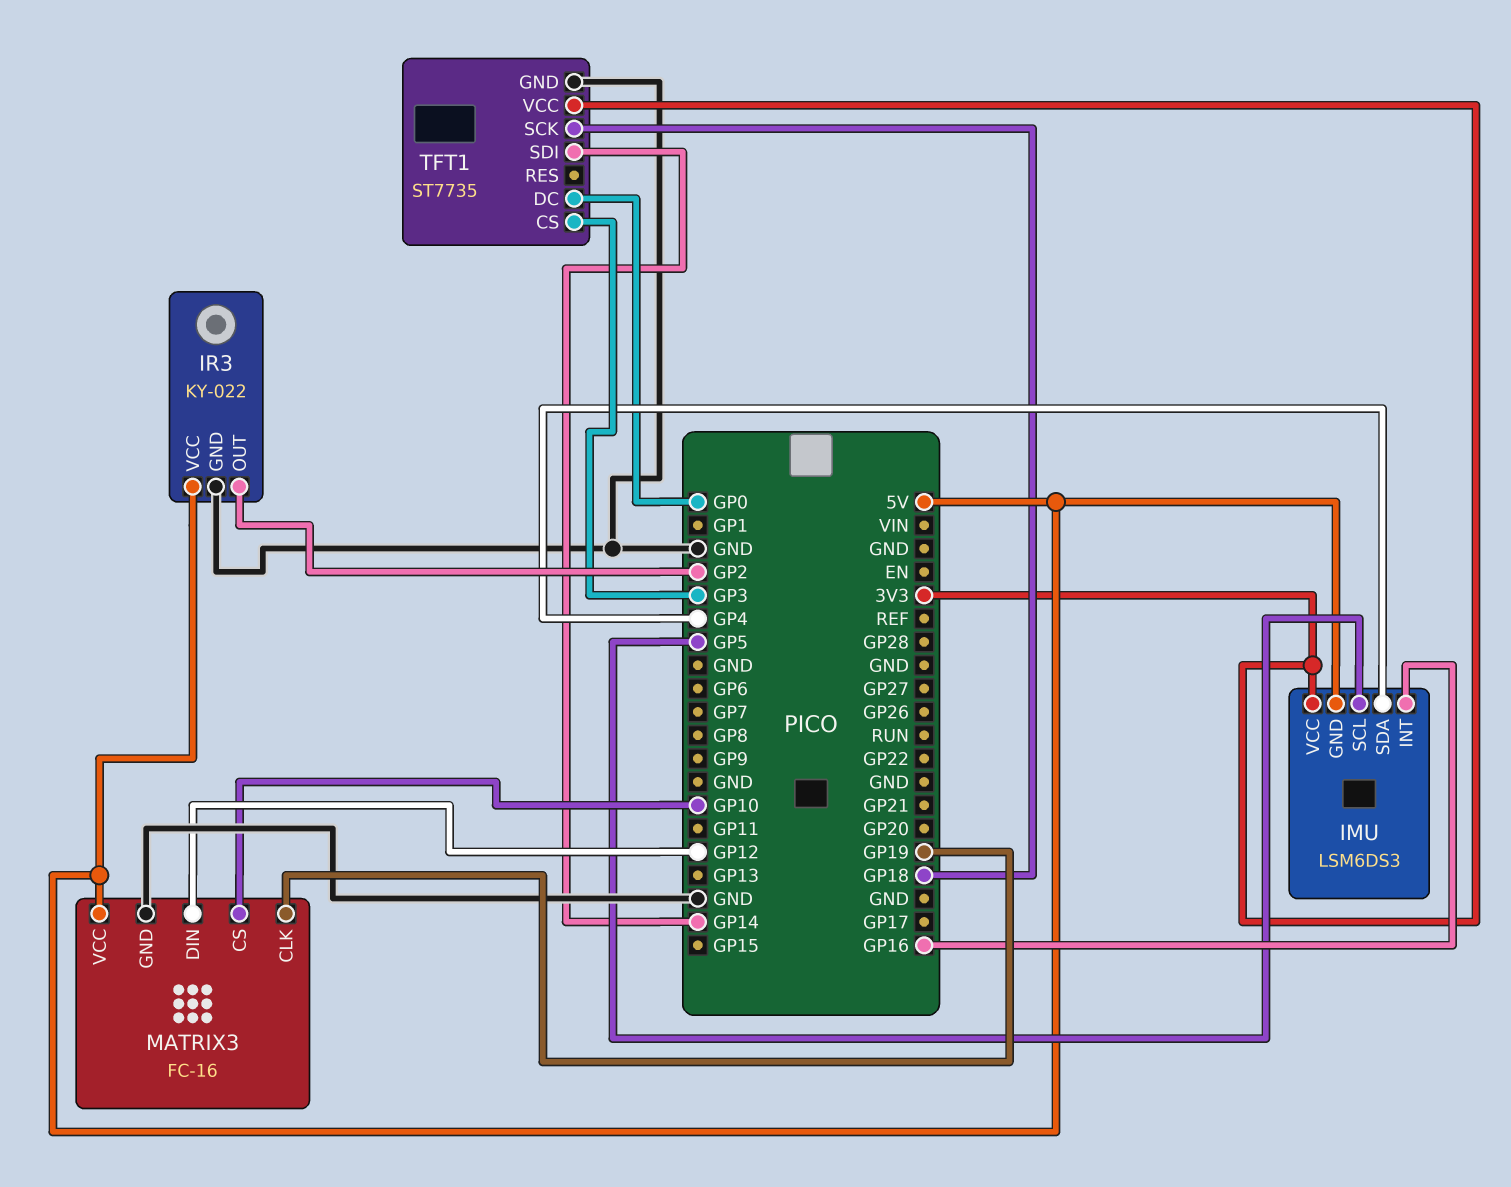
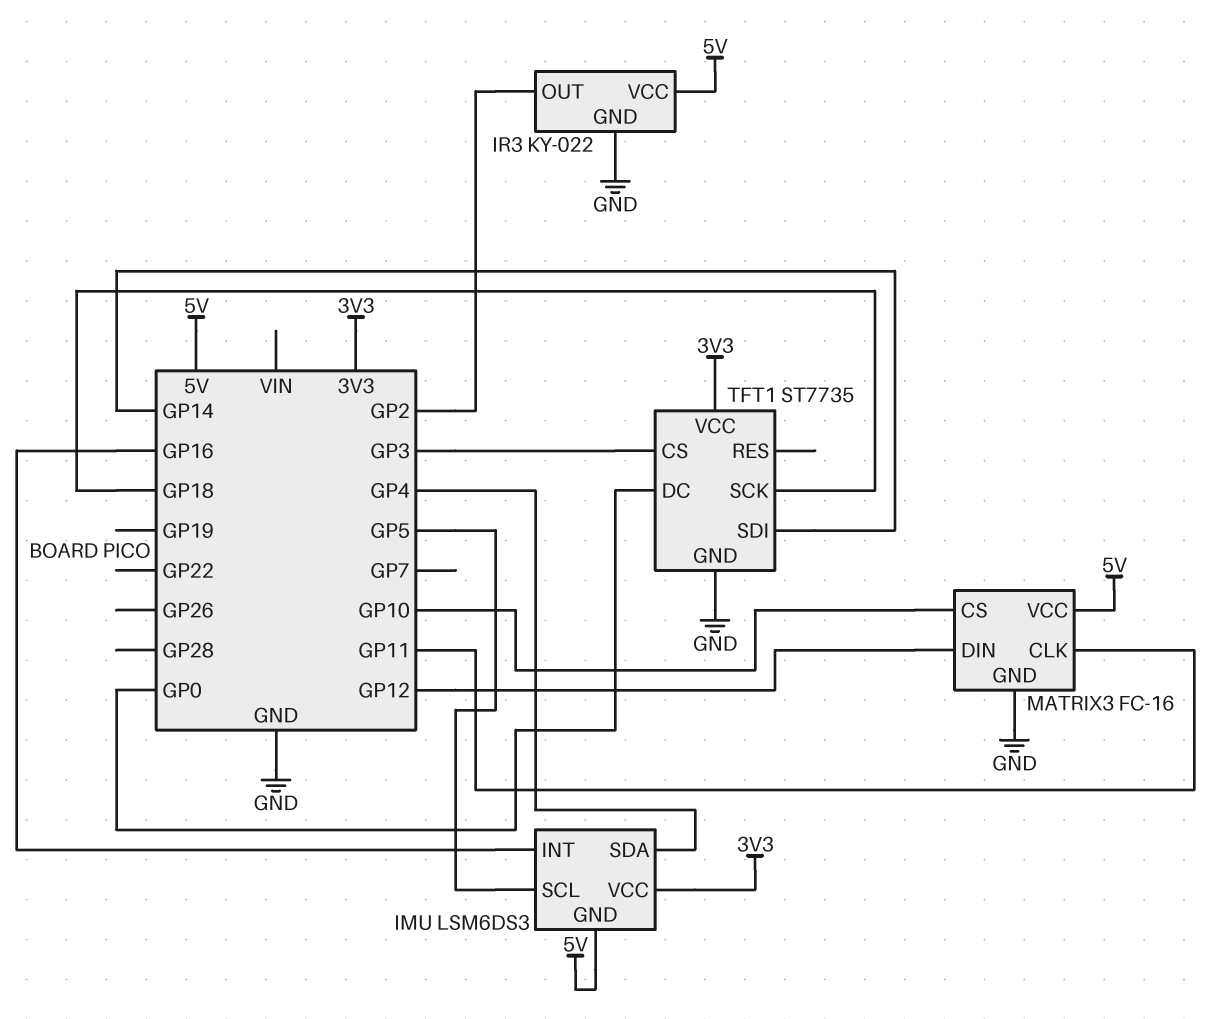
MATRIX3 pin CLK: GP19 -> GP11

